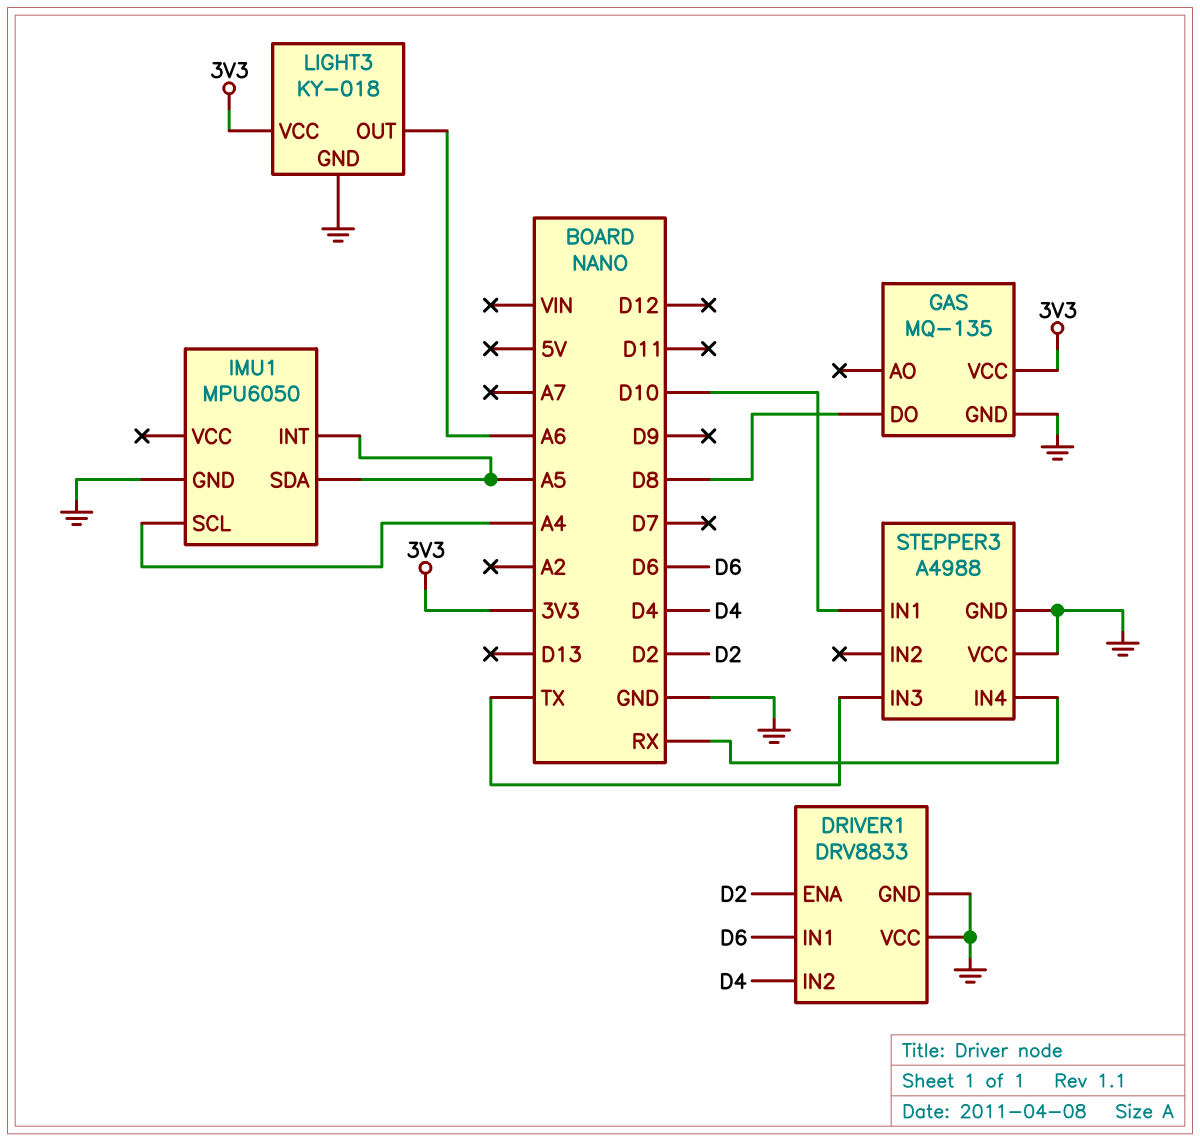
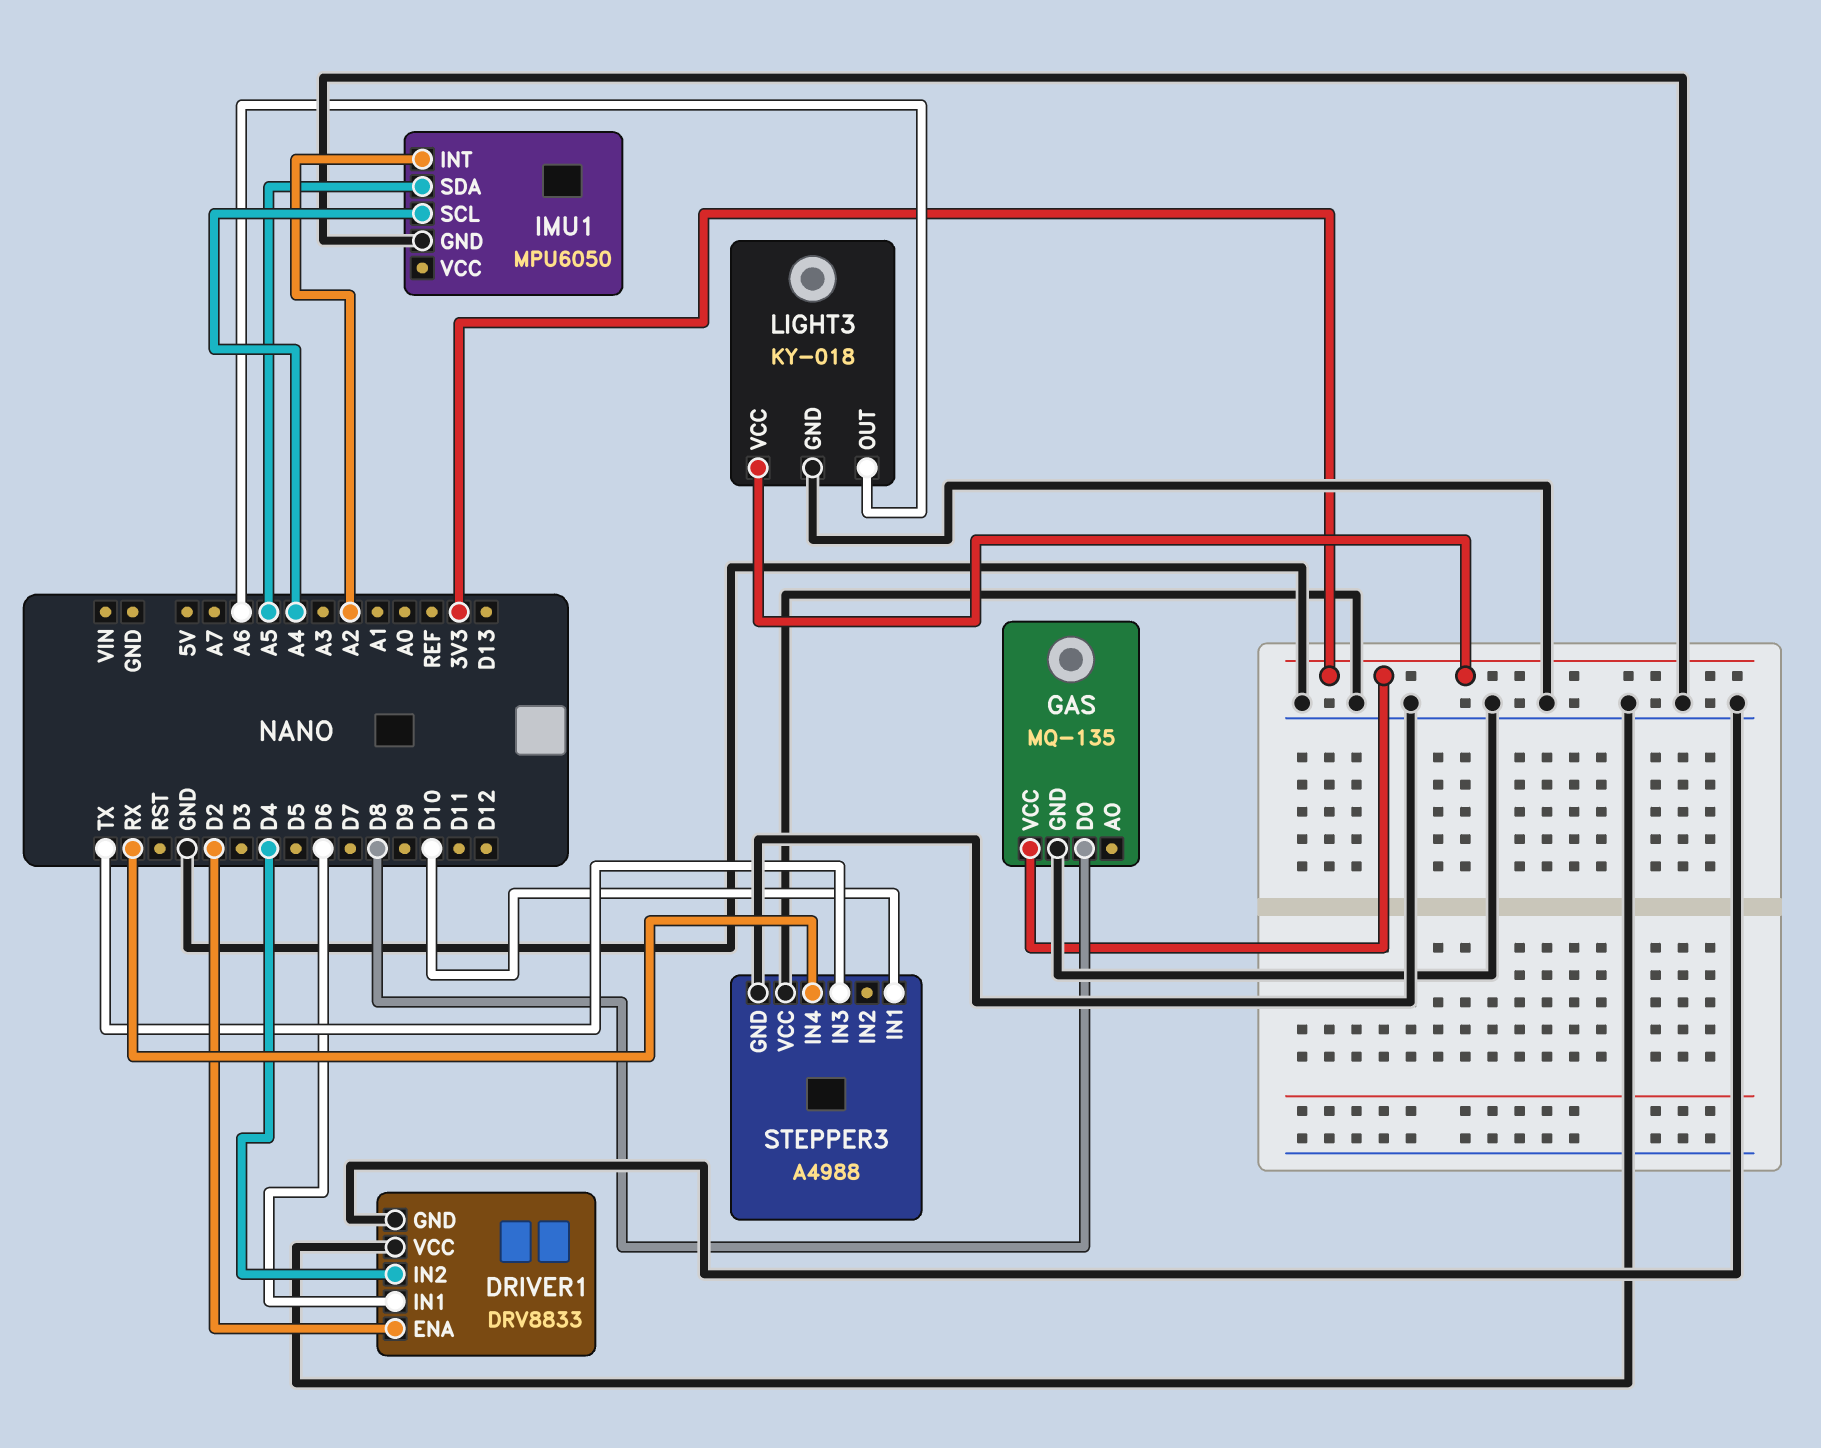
IMU1 pin INT: A5 -> A2

